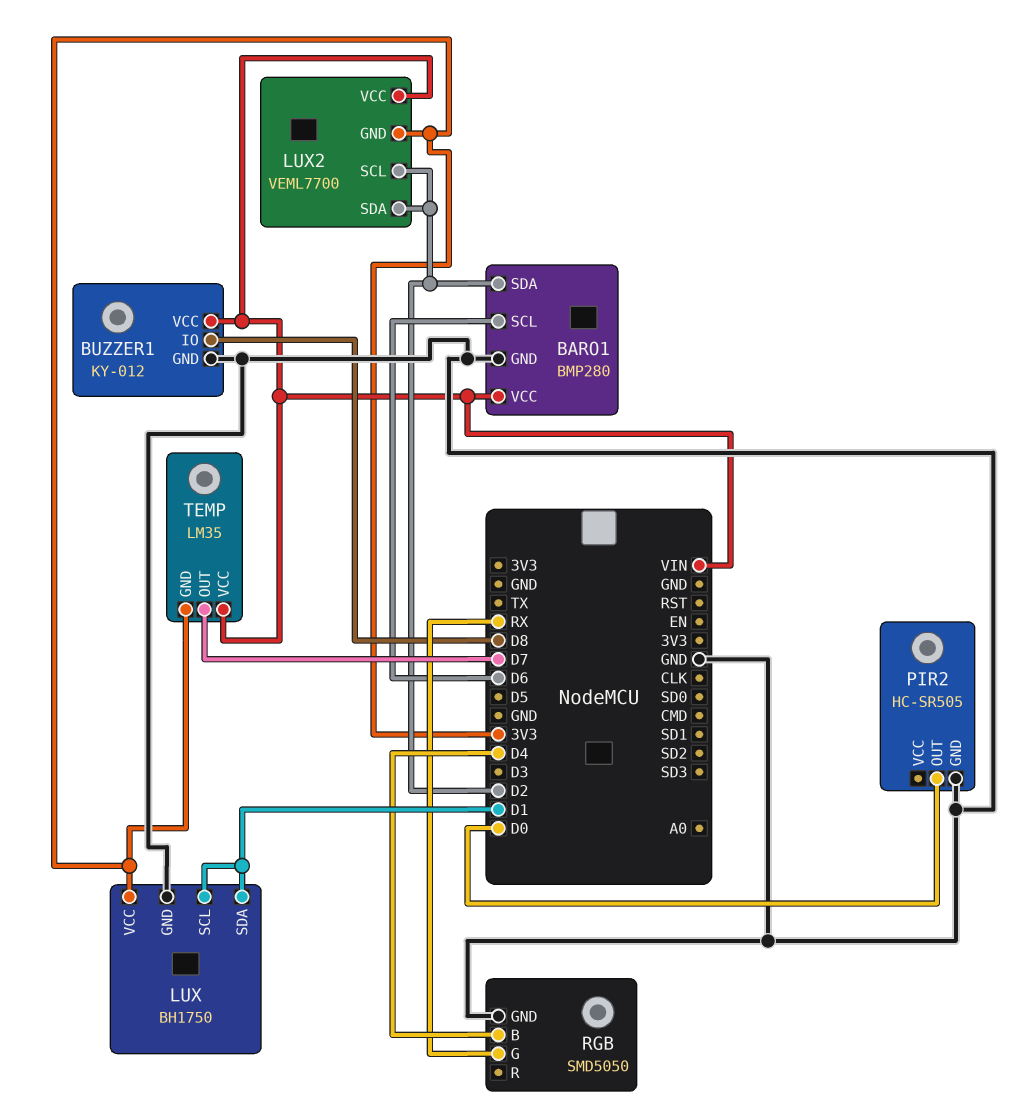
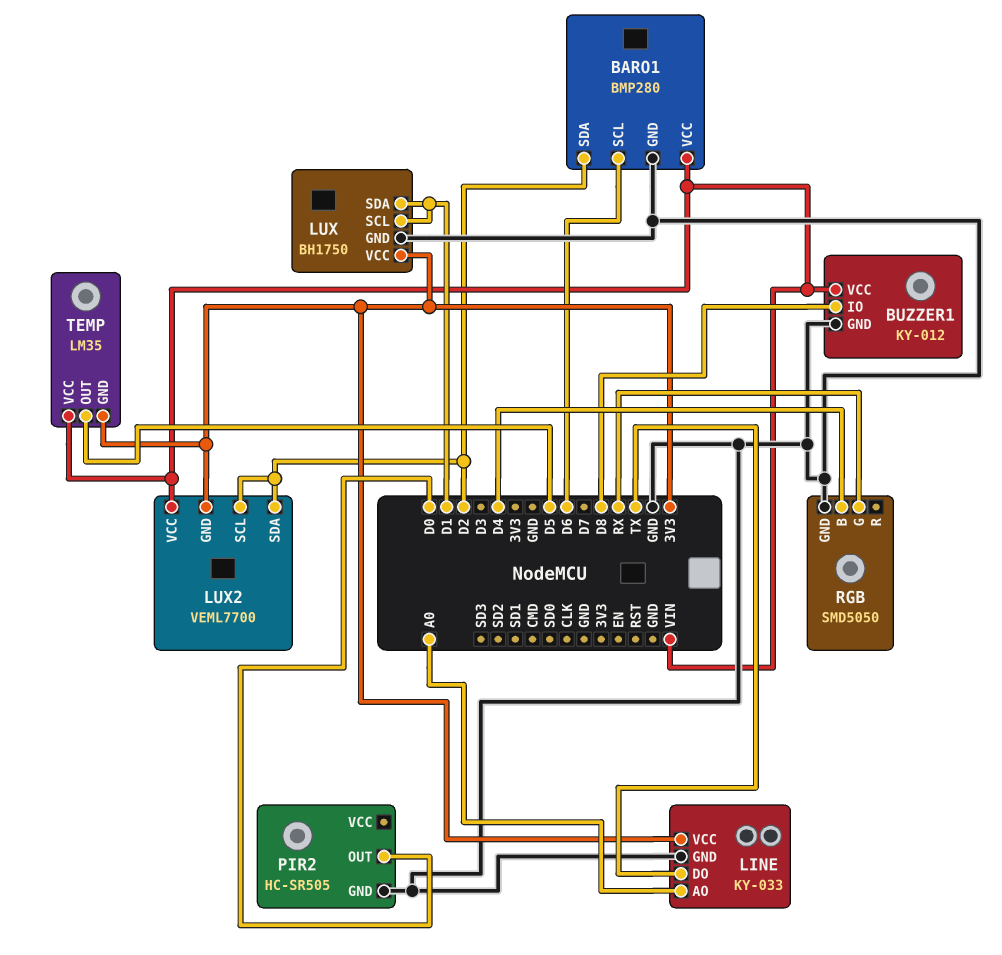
LINE: none -> KY-033
LINE pin AO: none -> A0
LINE pin DO: none -> TX
LINE pin GND: none -> GND
LINE pin VCC: none -> 3V3
TEMP pin OUT: D7 -> D5

